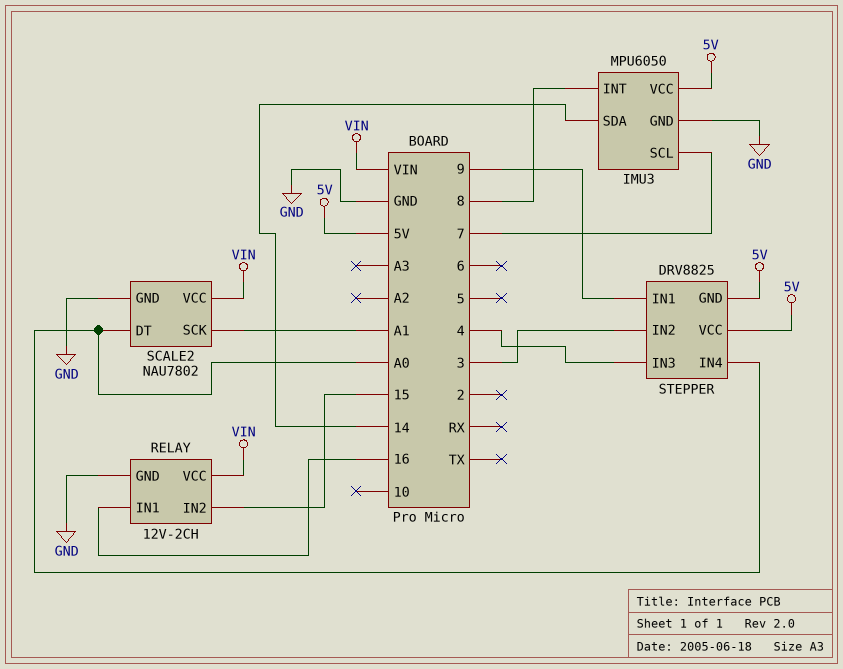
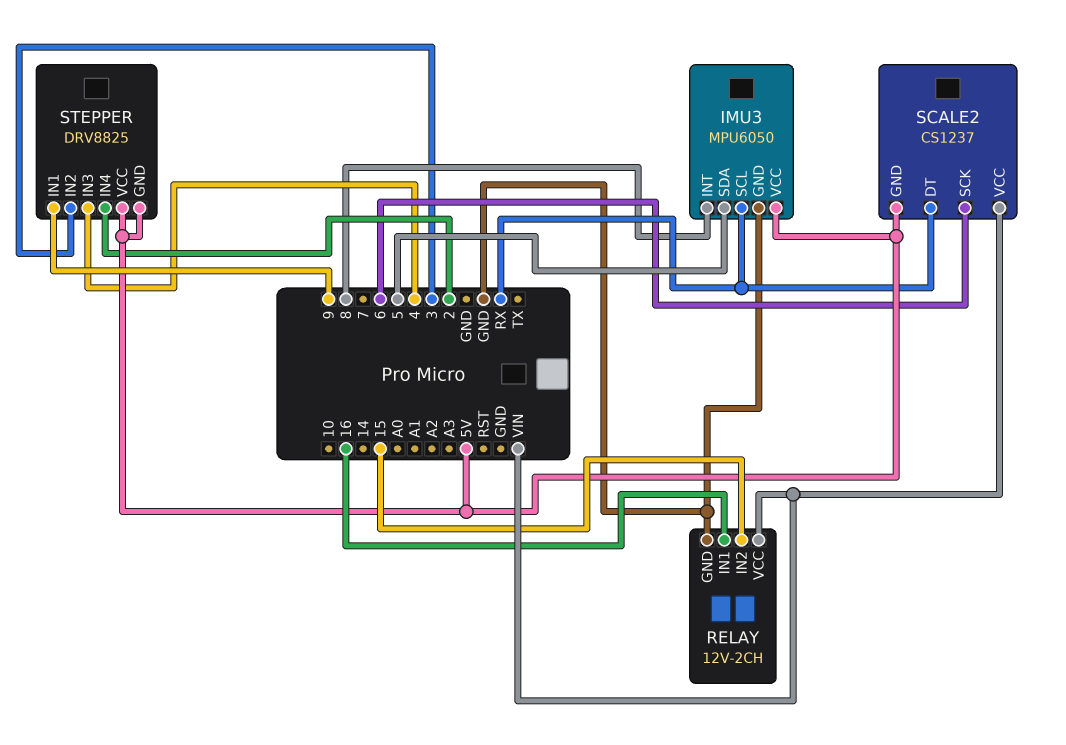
IMU3 pin SCL: 7 -> RX
IMU3 pin SDA: 14 -> 5
SCALE2: NAU7802 -> CS1237
SCALE2 pin DT: A0 -> RX
SCALE2 pin GND: GND -> 5V
SCALE2 pin SCK: A1 -> 6
STEPPER pin IN4: A0 -> 2

